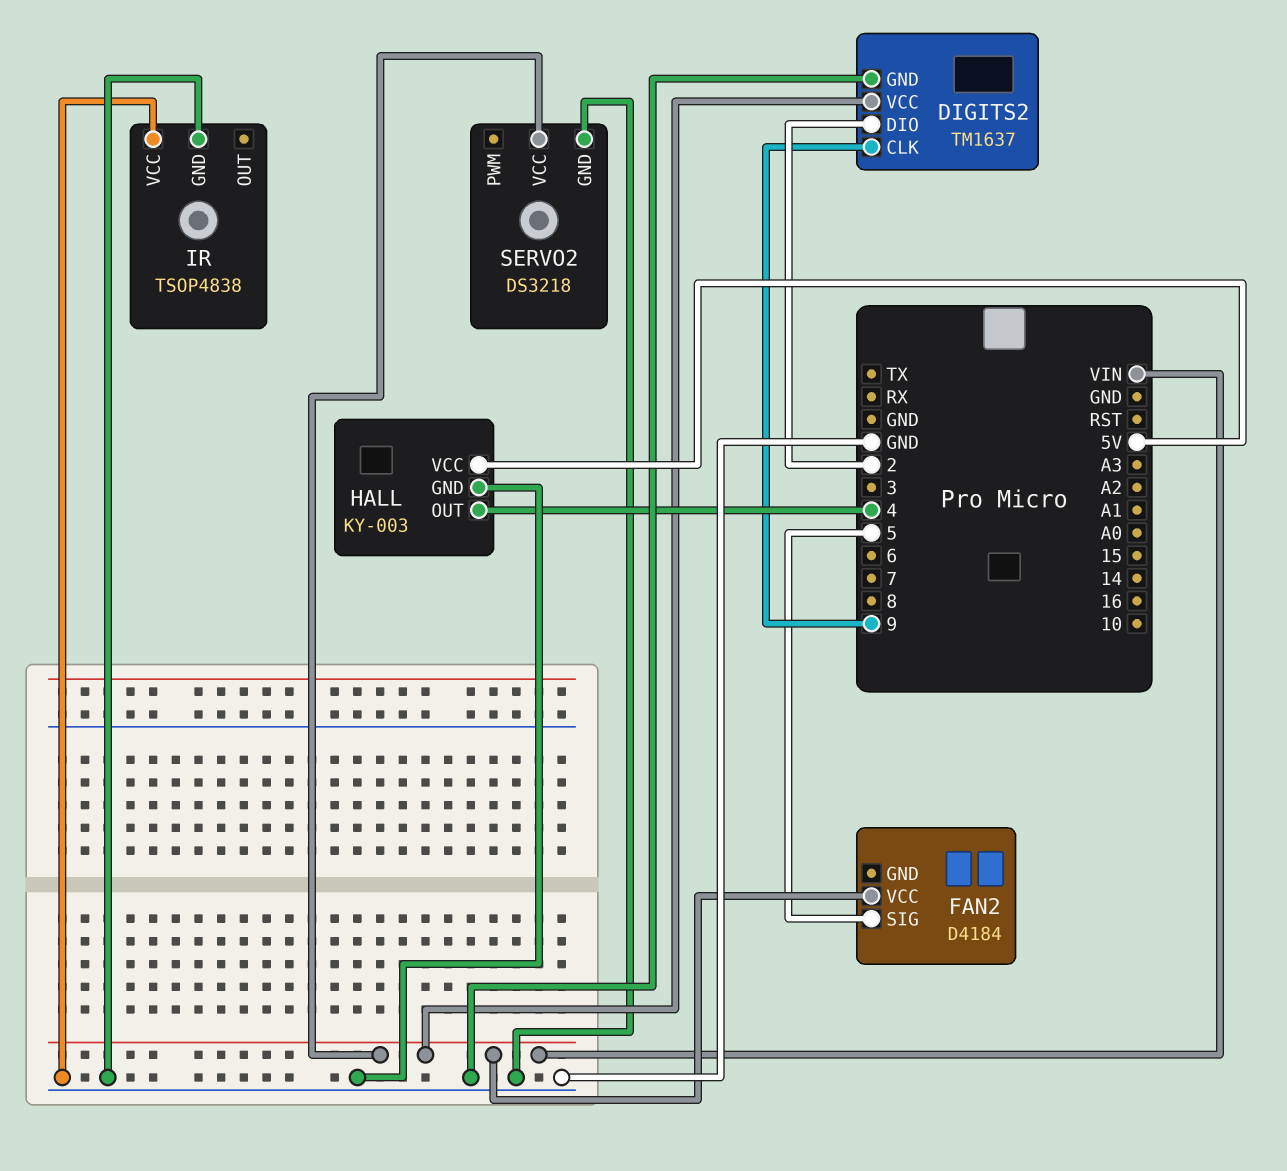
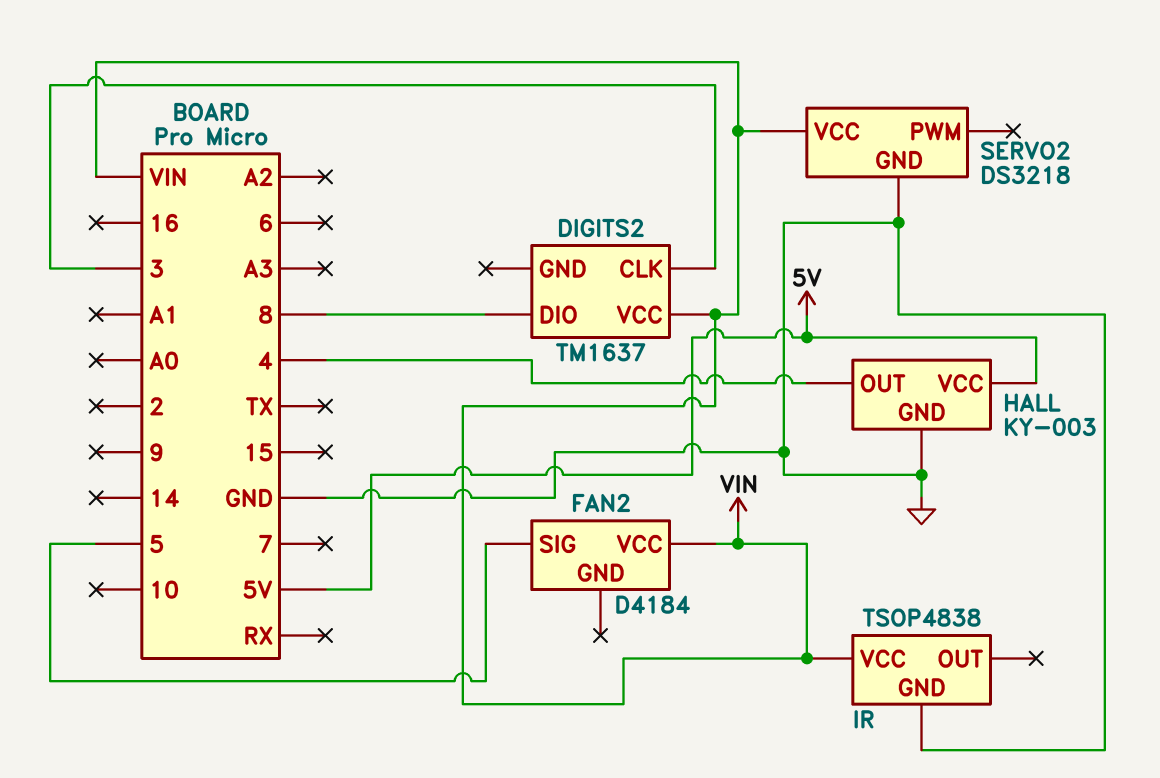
DIGITS2 pin CLK: 9 -> 3
DIGITS2 pin DIO: 2 -> 8
DIGITS2 pin GND: GND -> none
IR pin VCC: GND -> VIN

